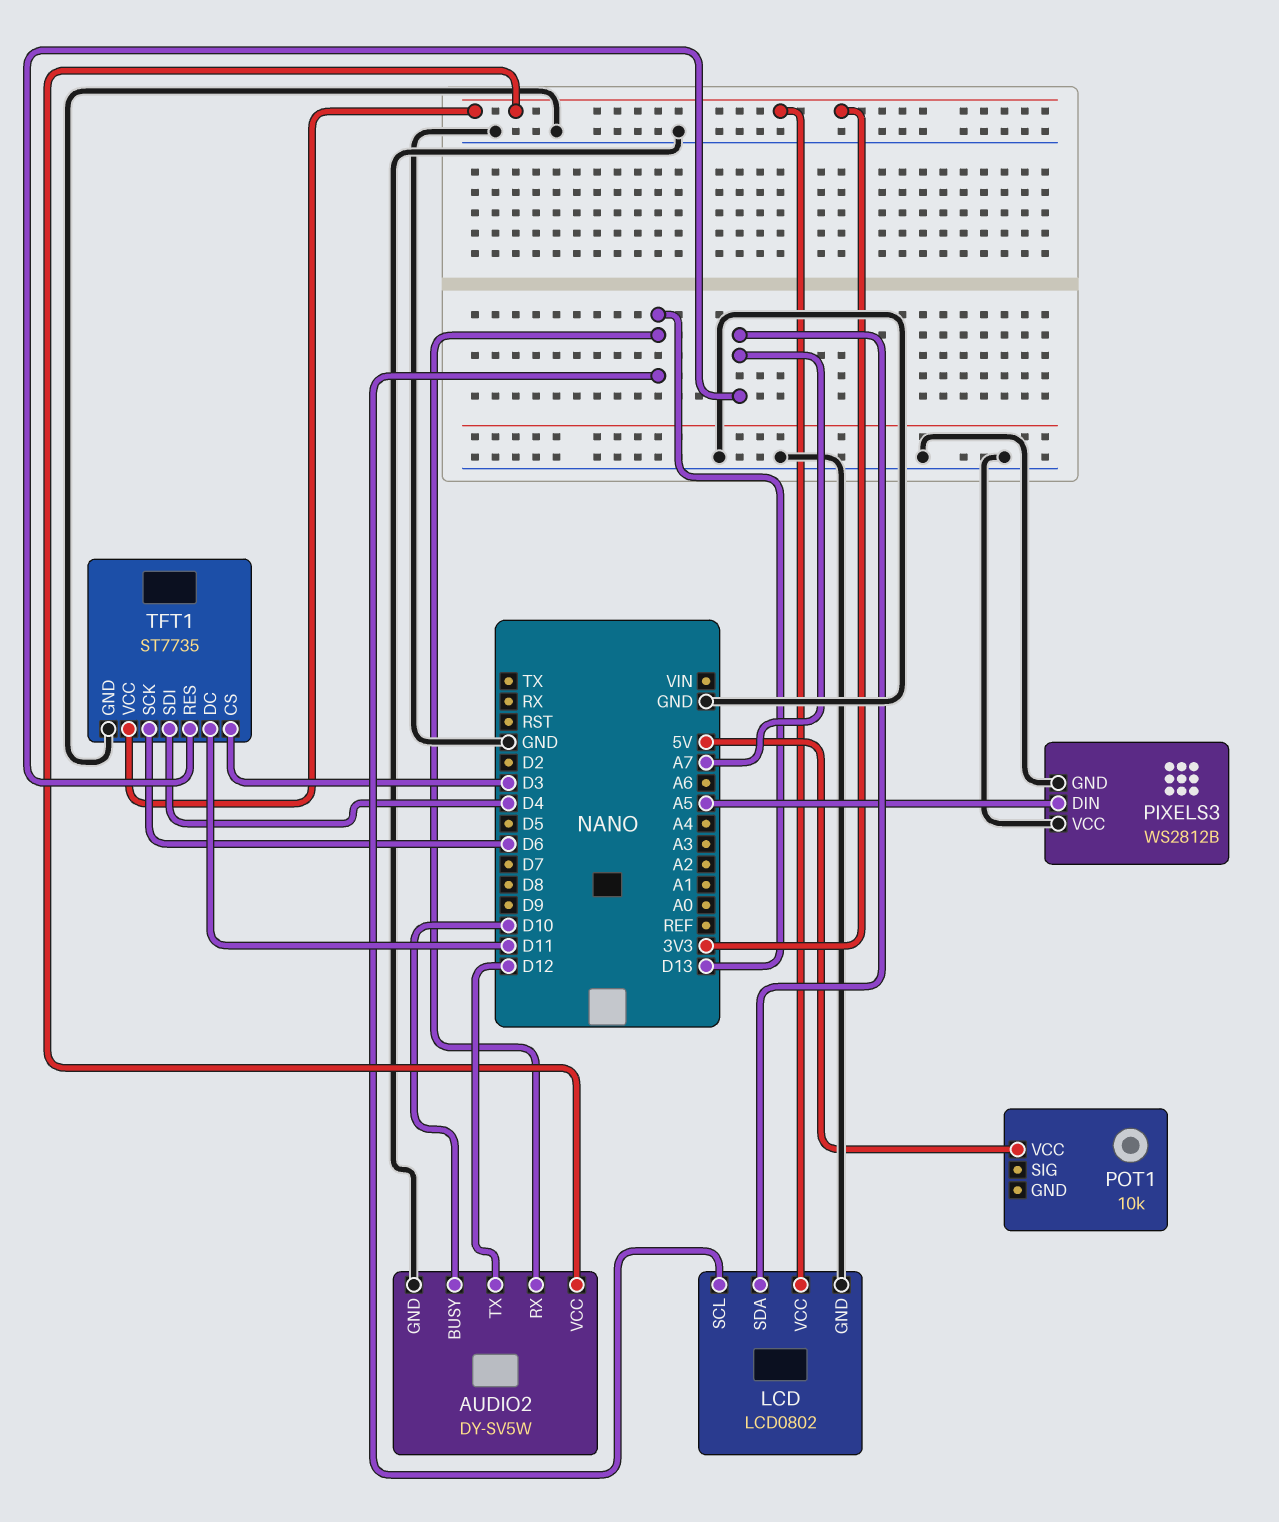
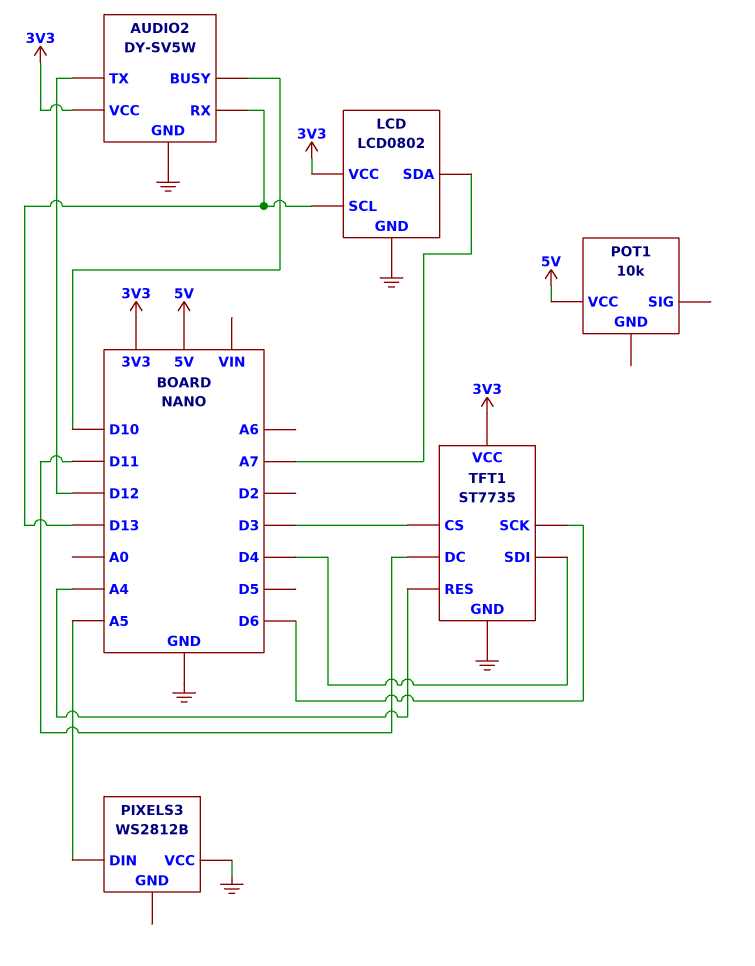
PIXELS3 pin GND: GND -> none
TFT1 pin RES: A7 -> A4

